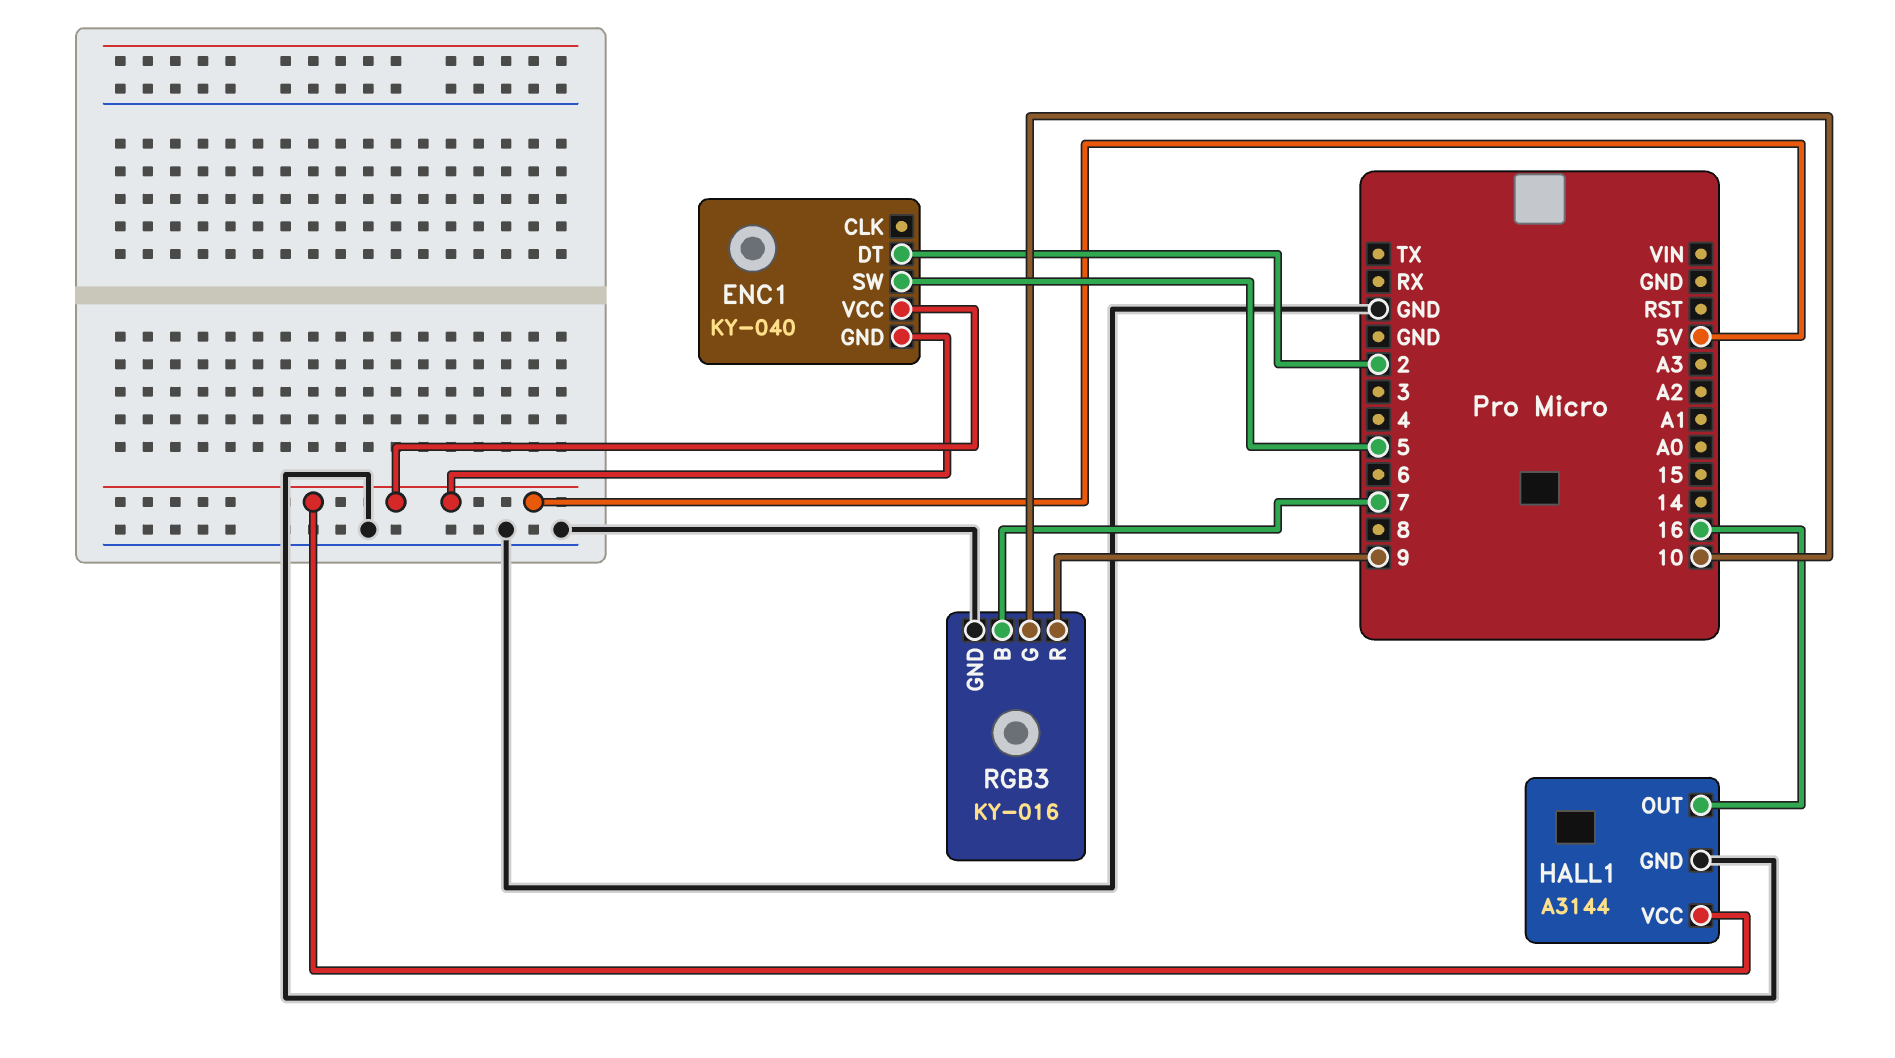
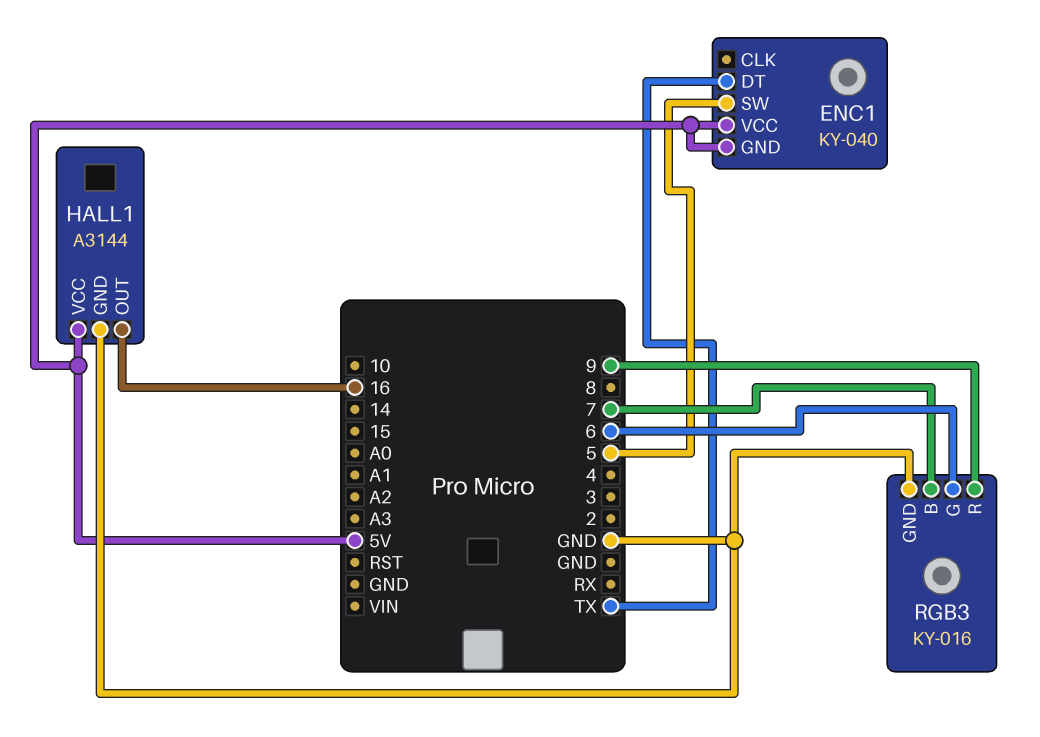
ENC1 pin DT: 2 -> TX
RGB3 pin G: 10 -> 6

